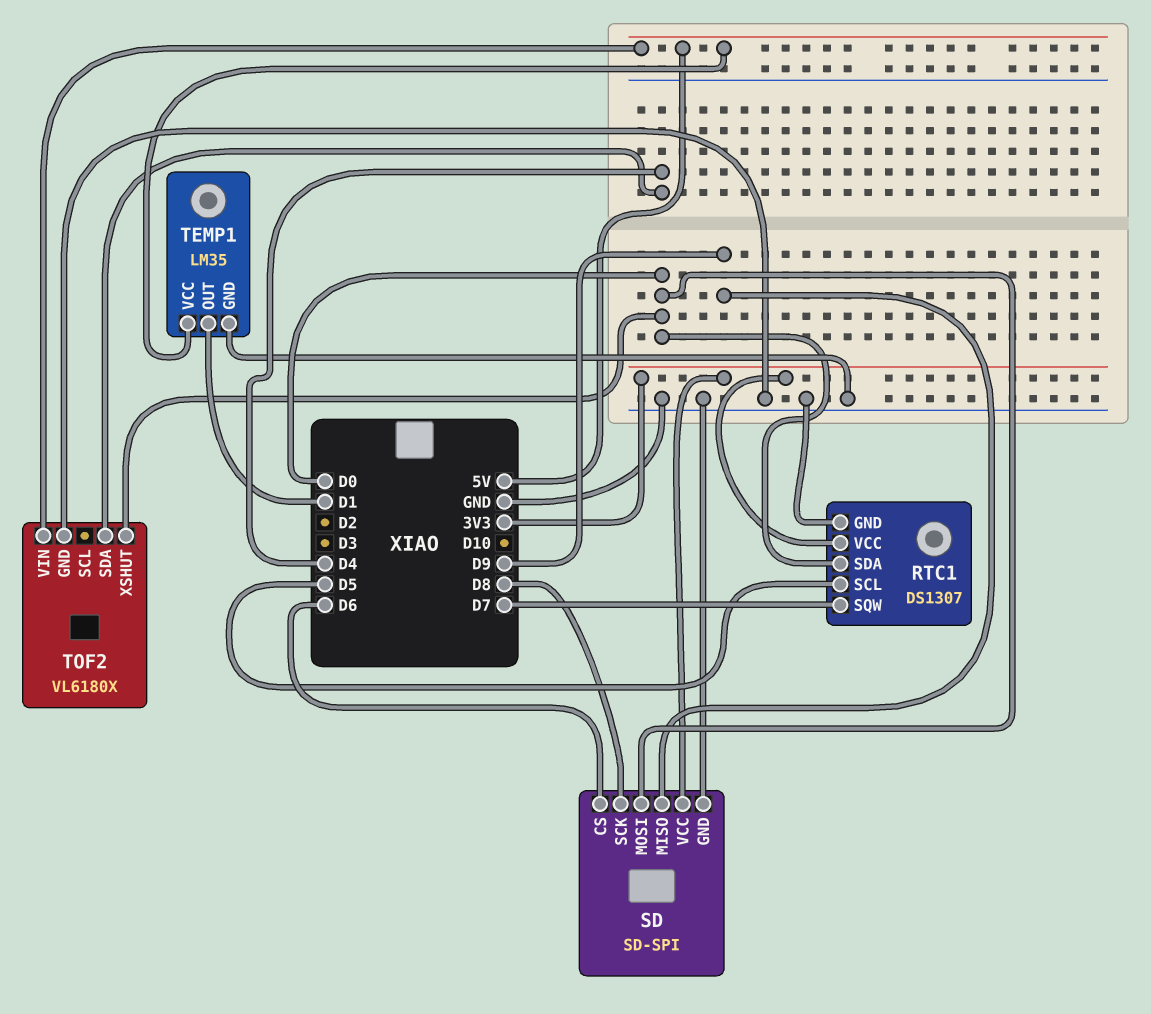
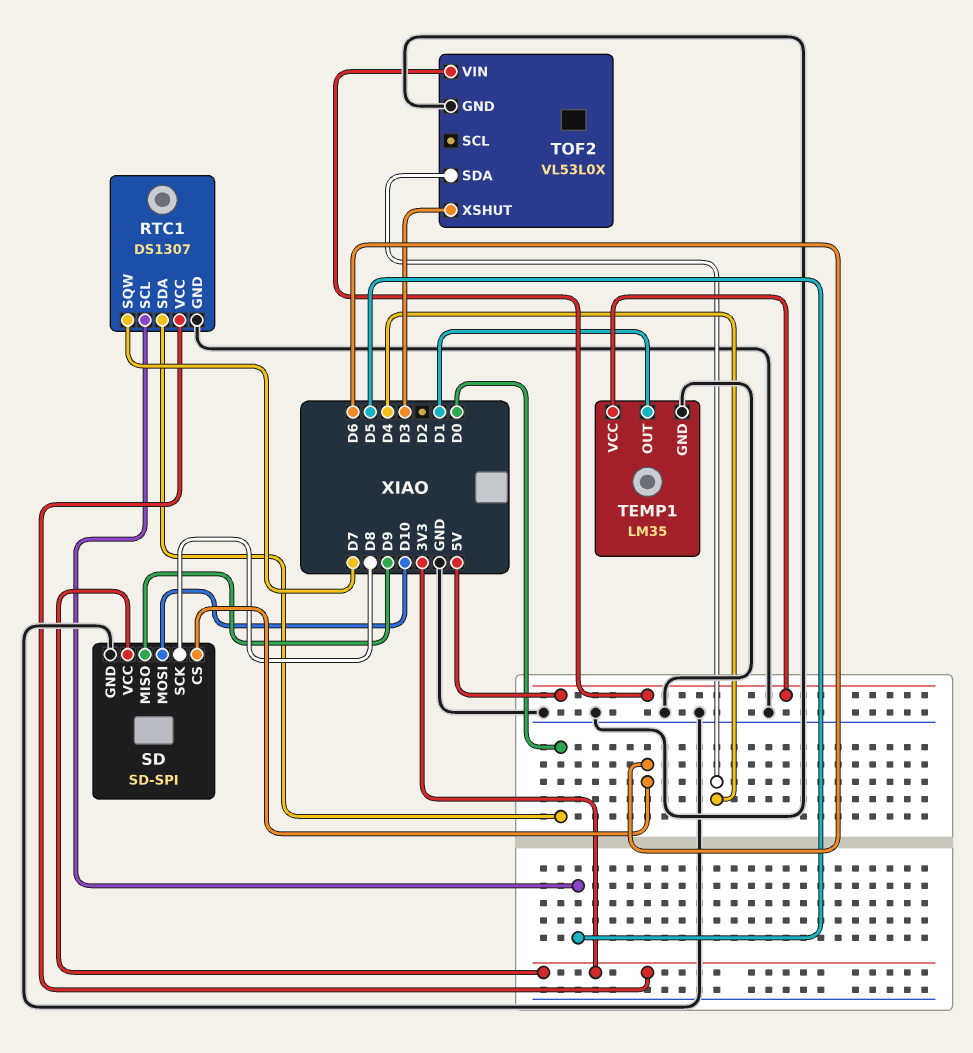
SD pin MOSI: D0 -> D10
TOF2: VL6180X -> VL53L0X
TOF2 pin XSHUT: D0 -> D3

